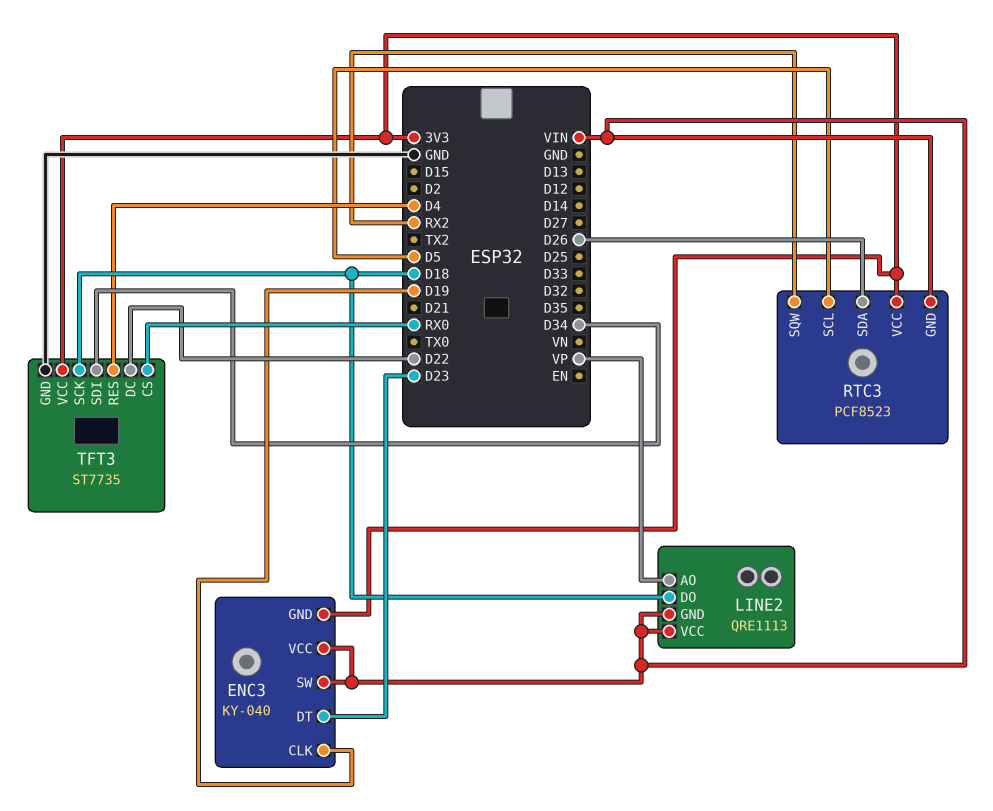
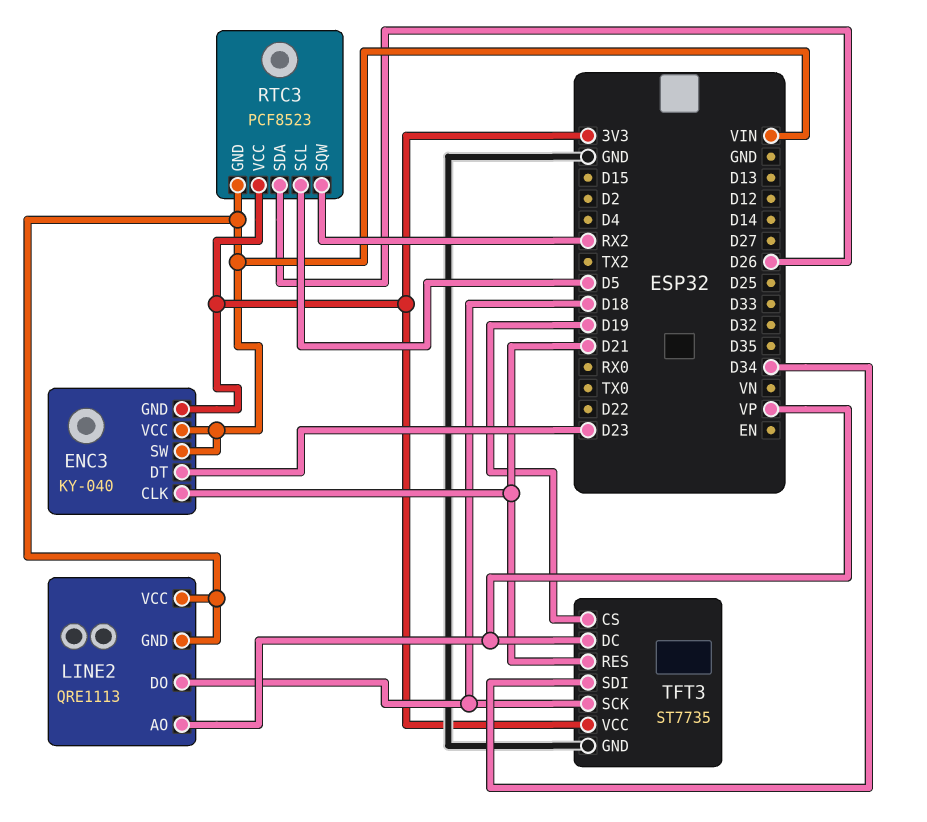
ENC3 pin CLK: D19 -> D21
TFT3 pin CS: RX0 -> D19
TFT3 pin DC: D22 -> VP
TFT3 pin RES: D4 -> D21

